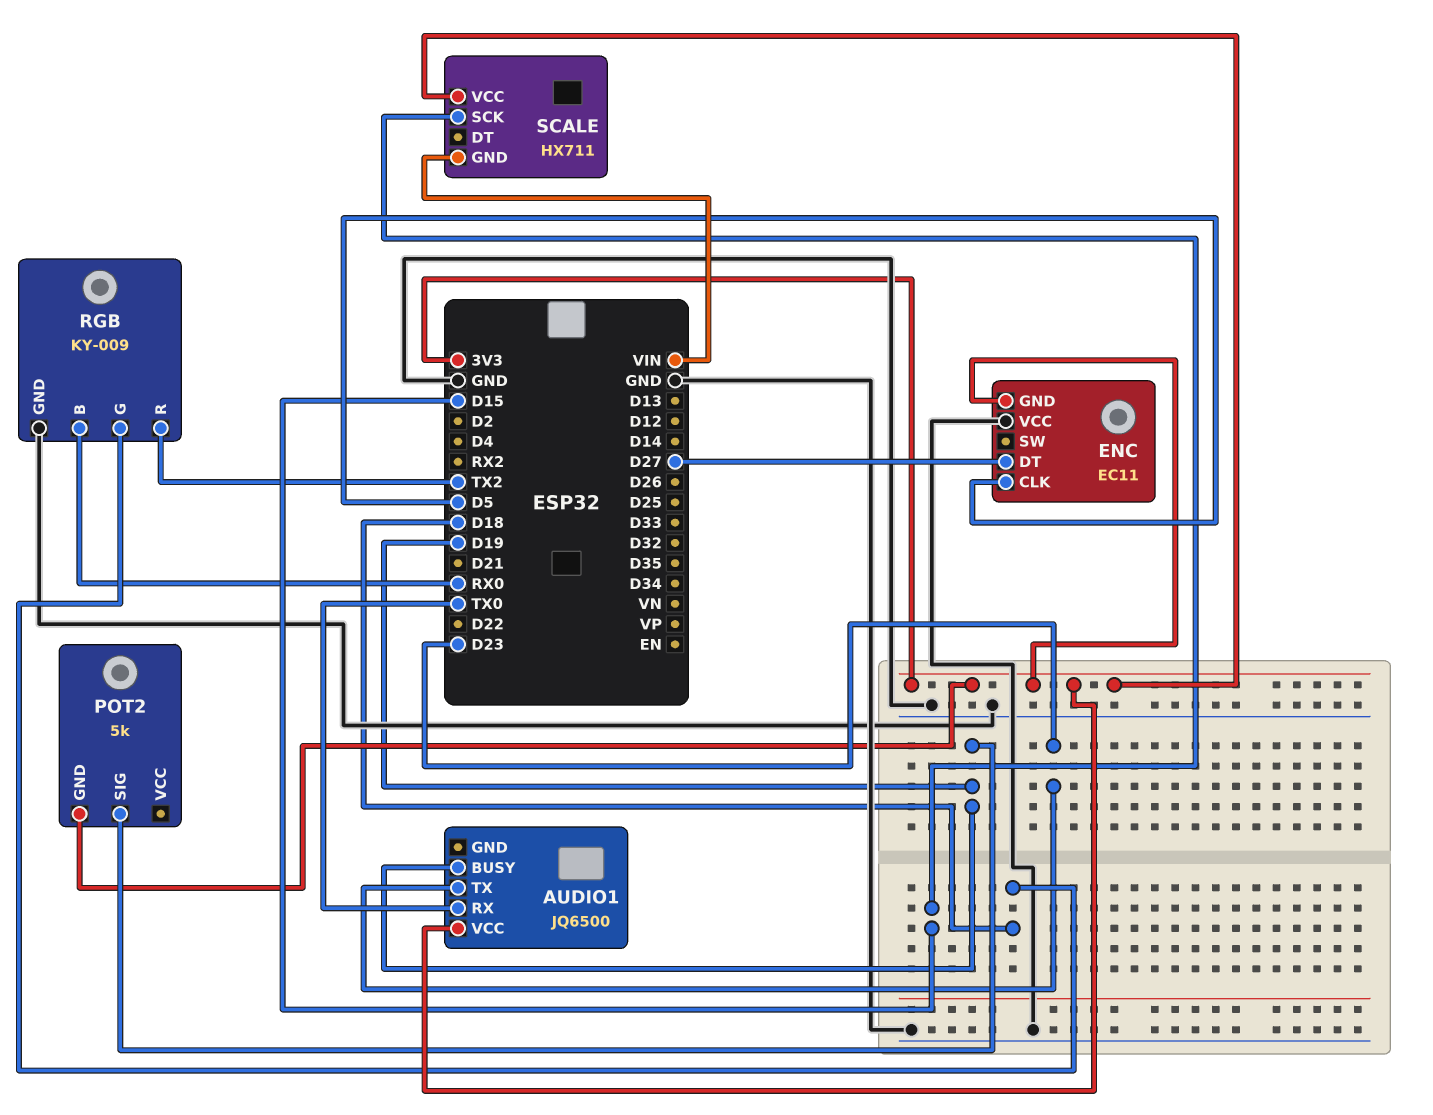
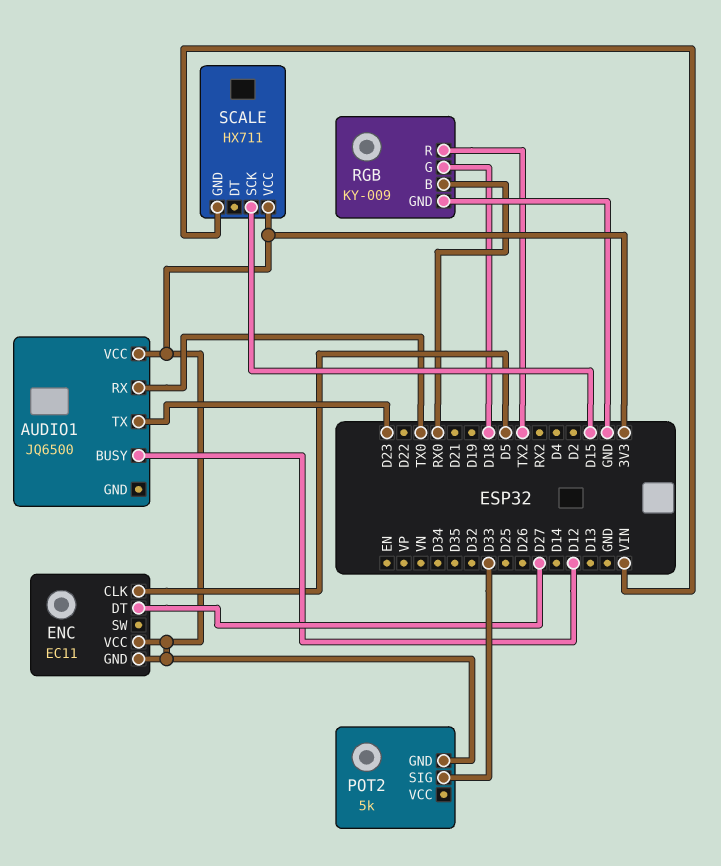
AUDIO1 pin BUSY: D19 -> D12
ENC pin VCC: GND -> 3V3
POT2 pin SIG: D19 -> D33

